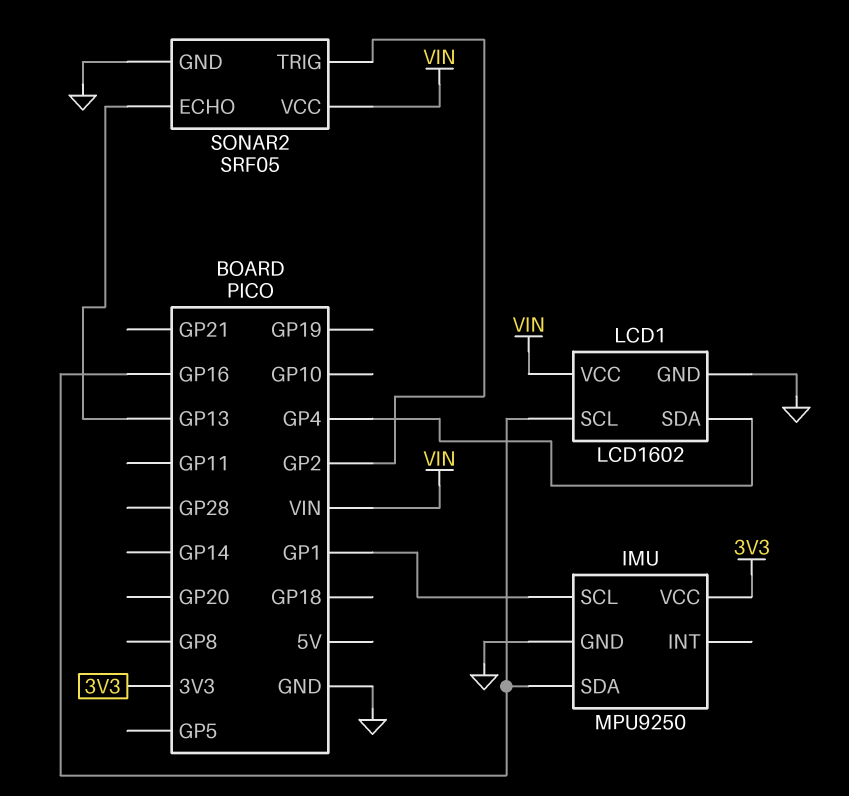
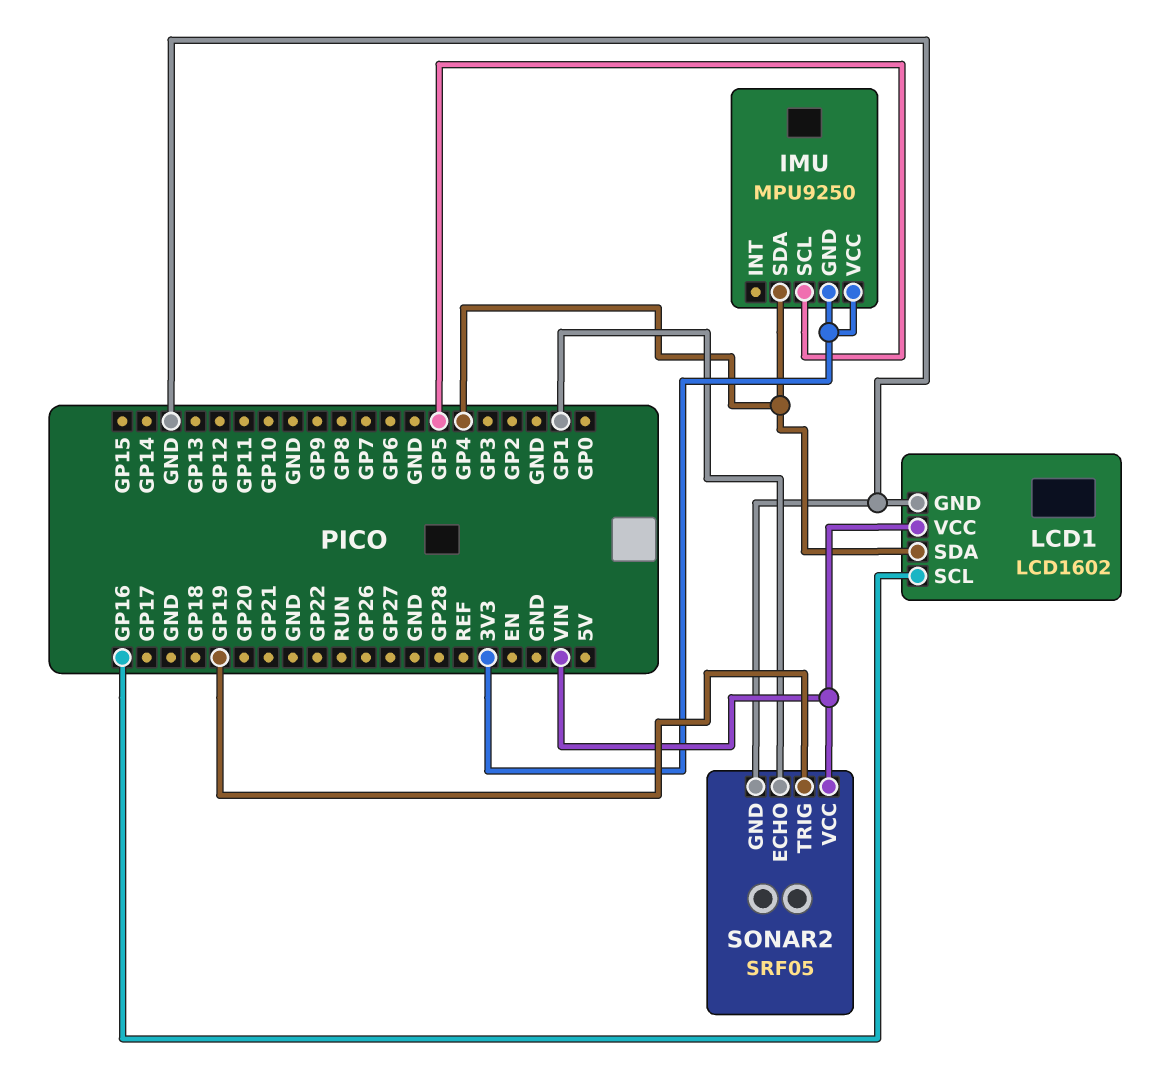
IMU pin GND: GND -> 3V3
IMU pin SCL: GP1 -> GP5
IMU pin SDA: GP16 -> GP4
SONAR2 pin ECHO: GP13 -> GP1
SONAR2 pin TRIG: GP2 -> GP19

